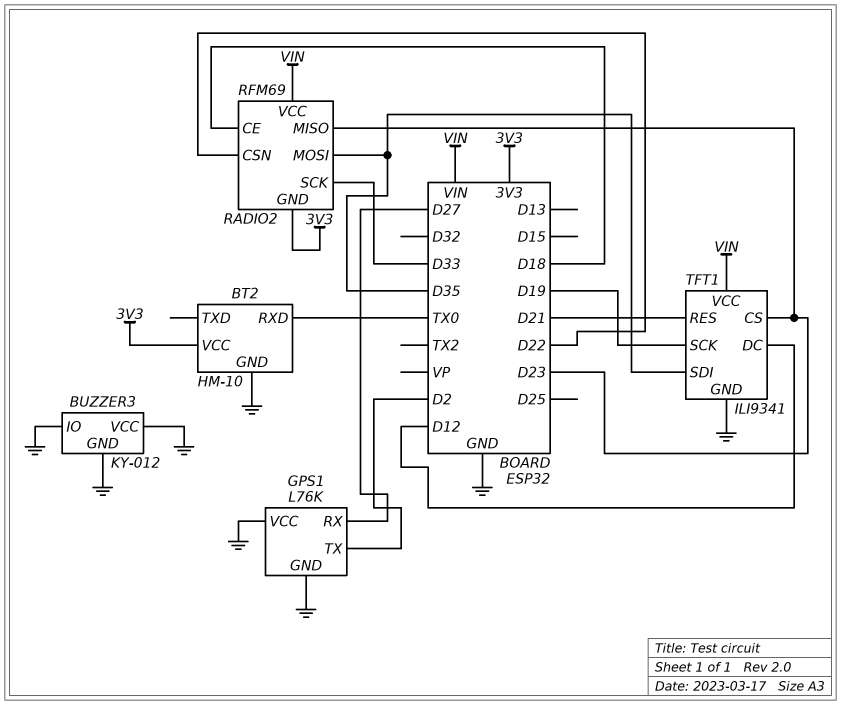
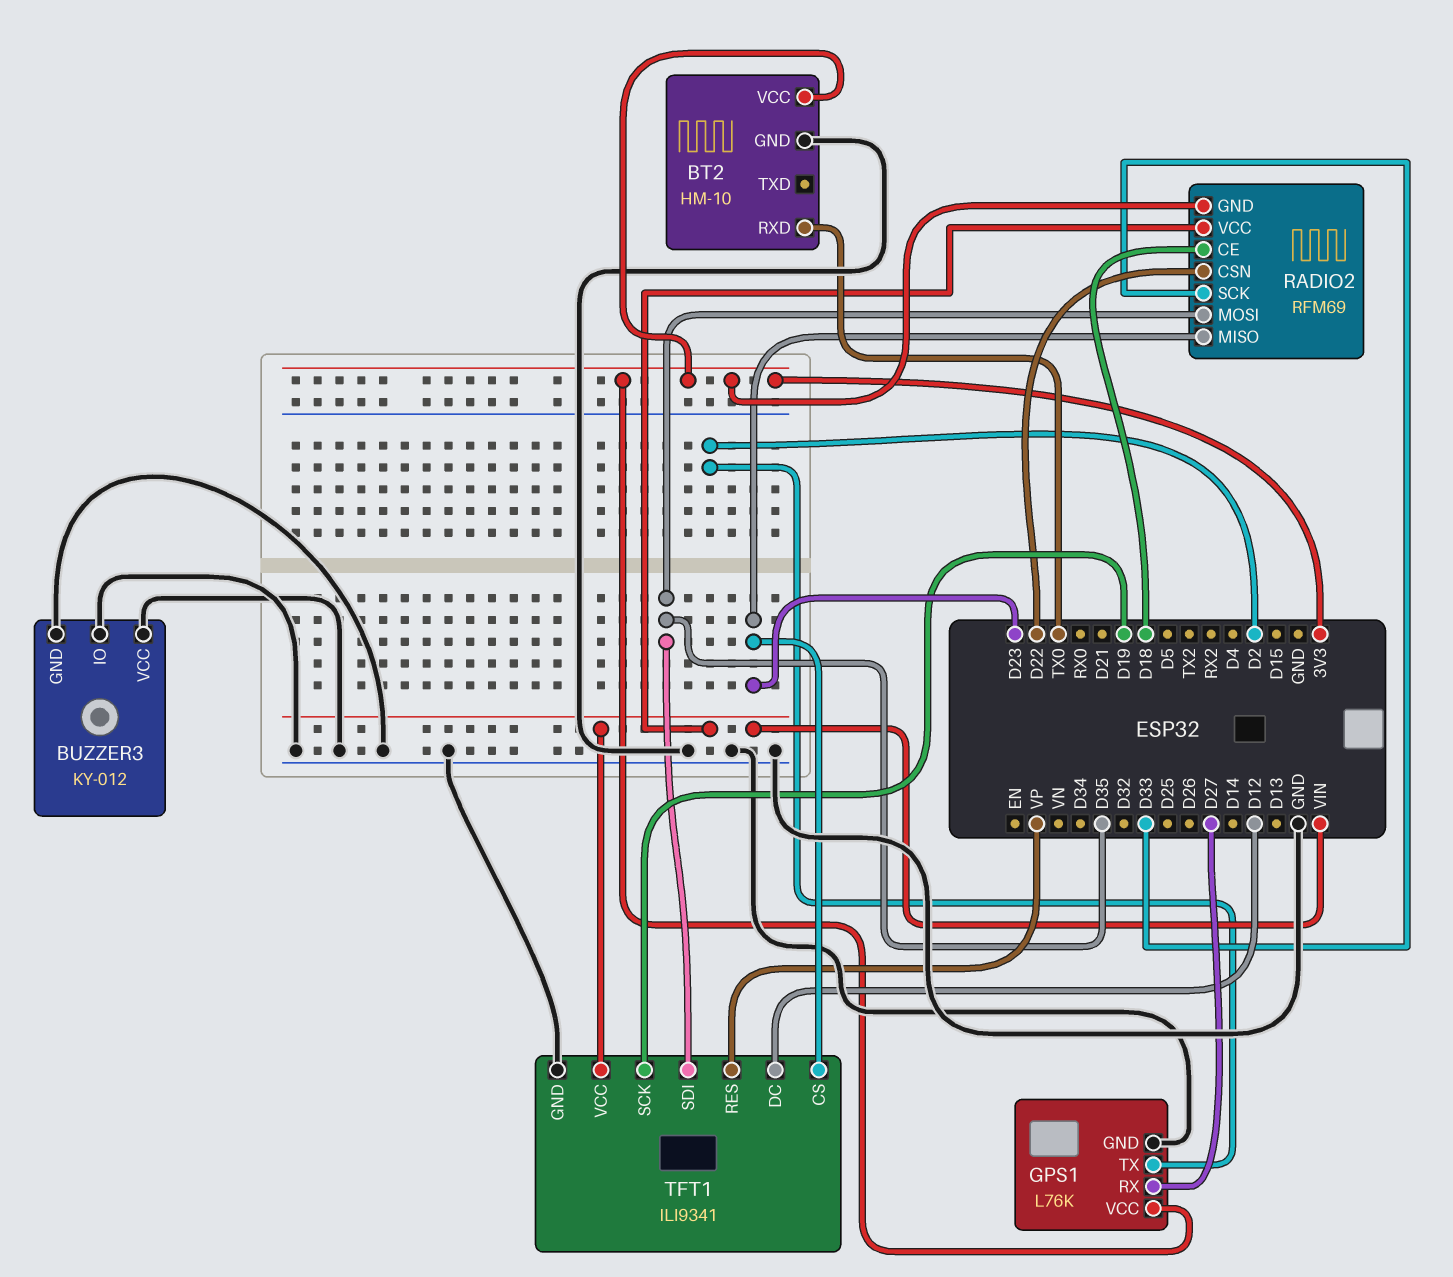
GPS1 pin VCC: GND -> 3V3
TFT1 pin RES: D21 -> VP

